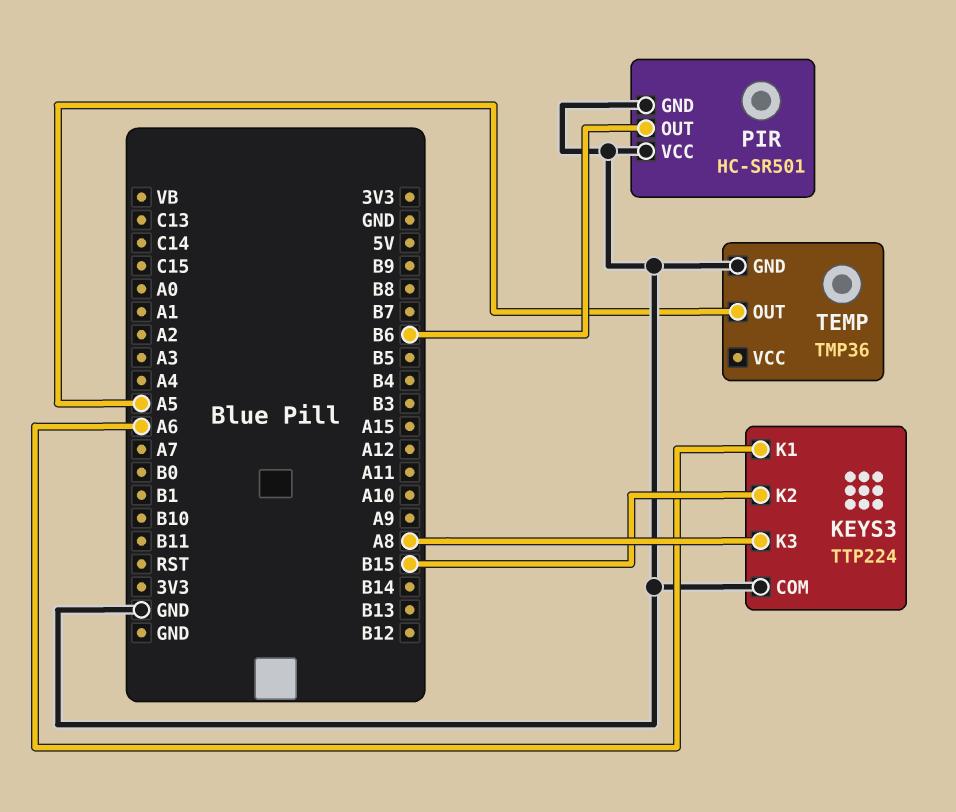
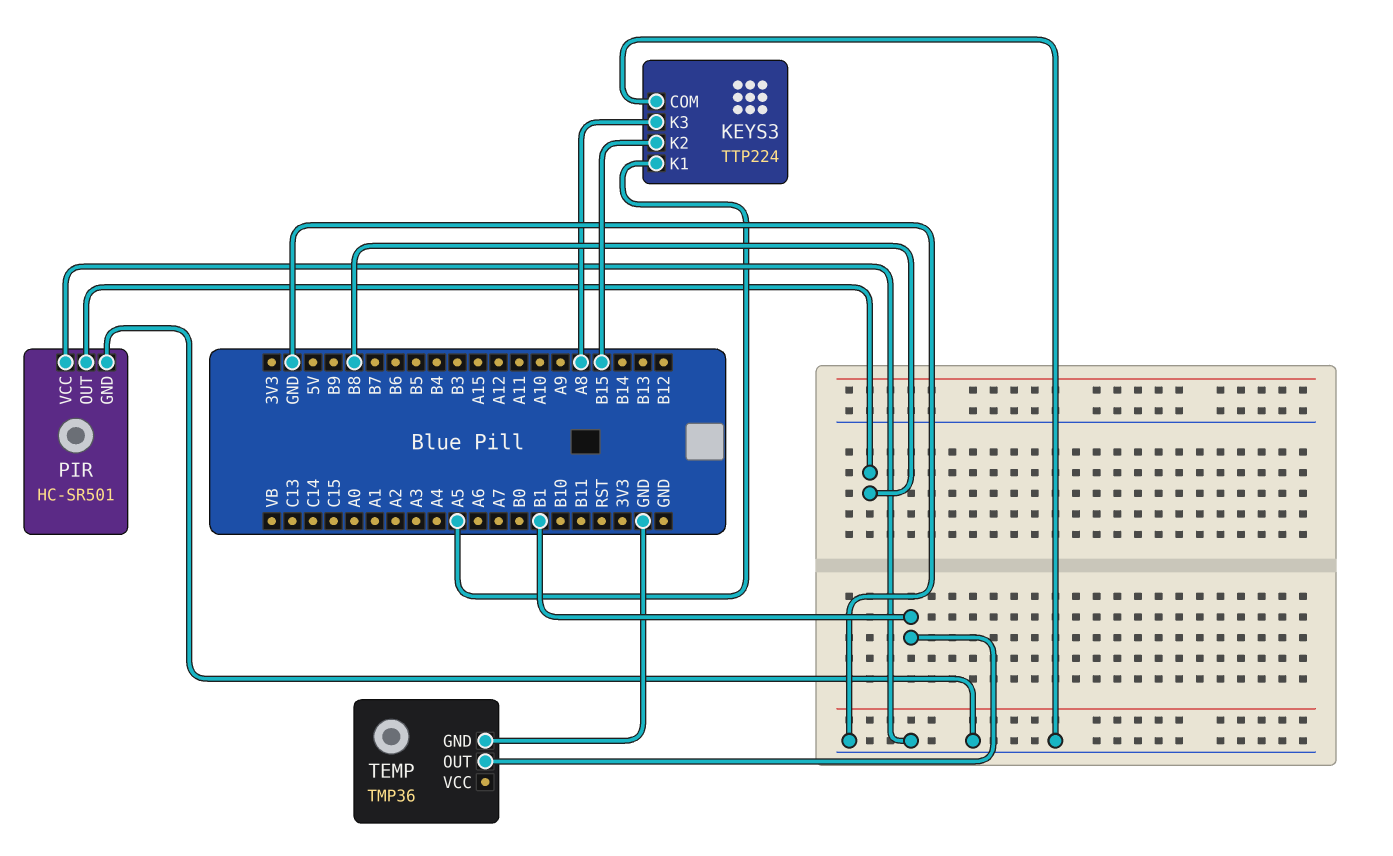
KEYS3 pin K1: A6 -> A5
PIR pin OUT: B6 -> B8
TEMP pin OUT: A5 -> B1

